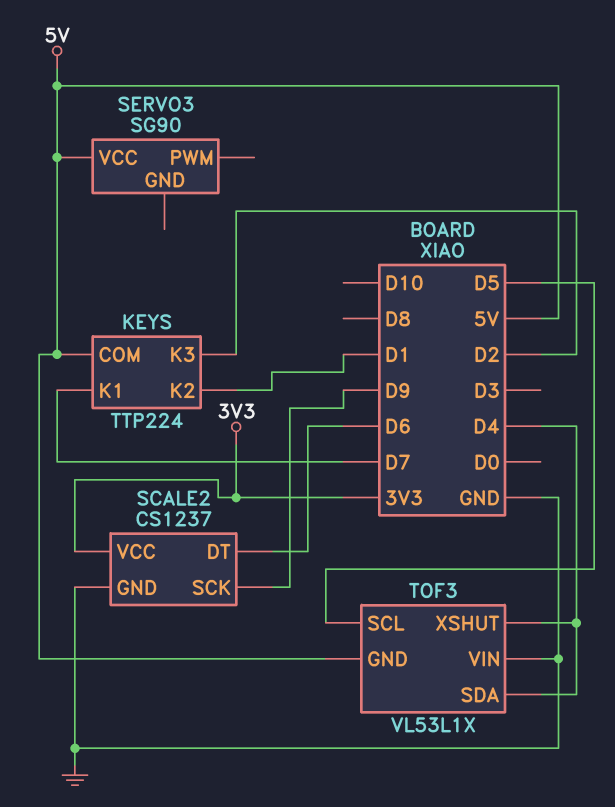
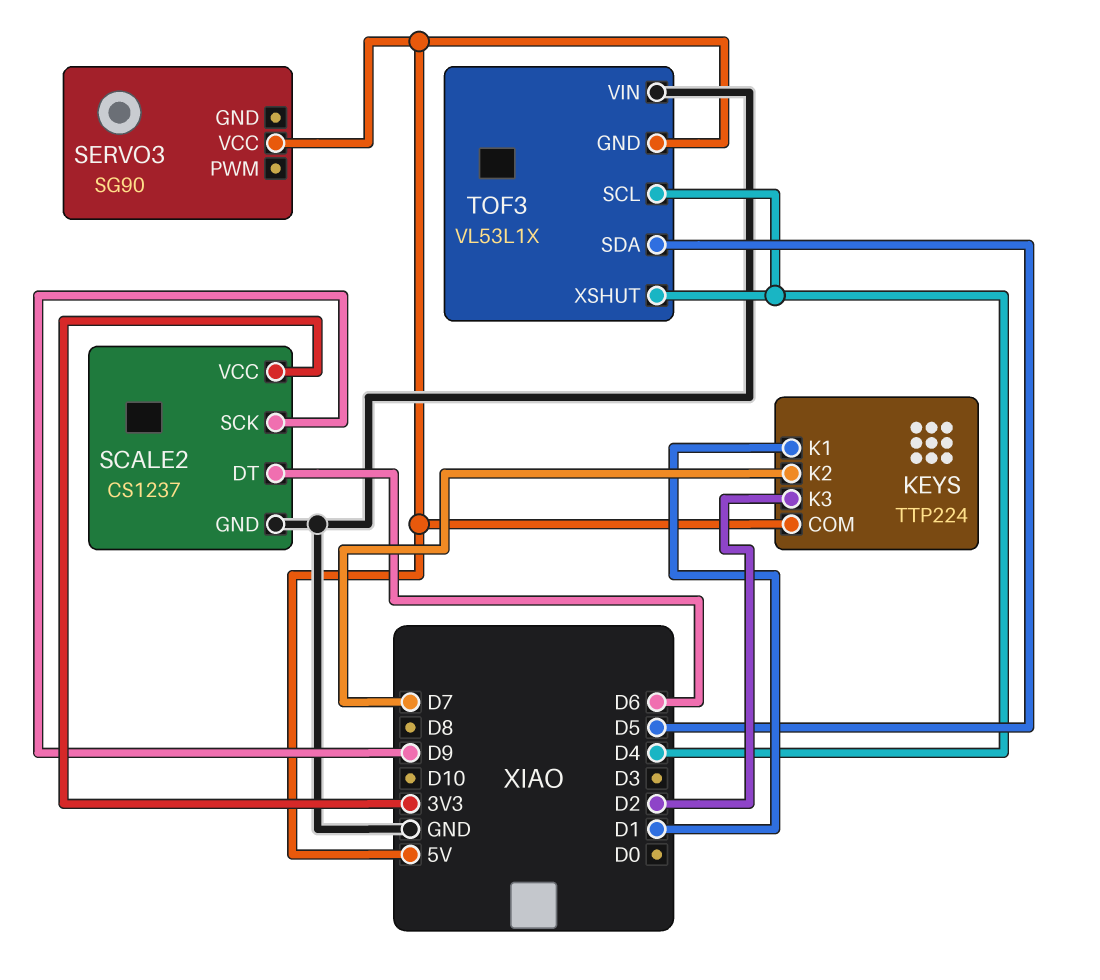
KEYS pin K1: D7 -> D1
KEYS pin K2: D1 -> D7
TOF3 pin SCL: D5 -> D4
TOF3 pin SDA: D4 -> D5

